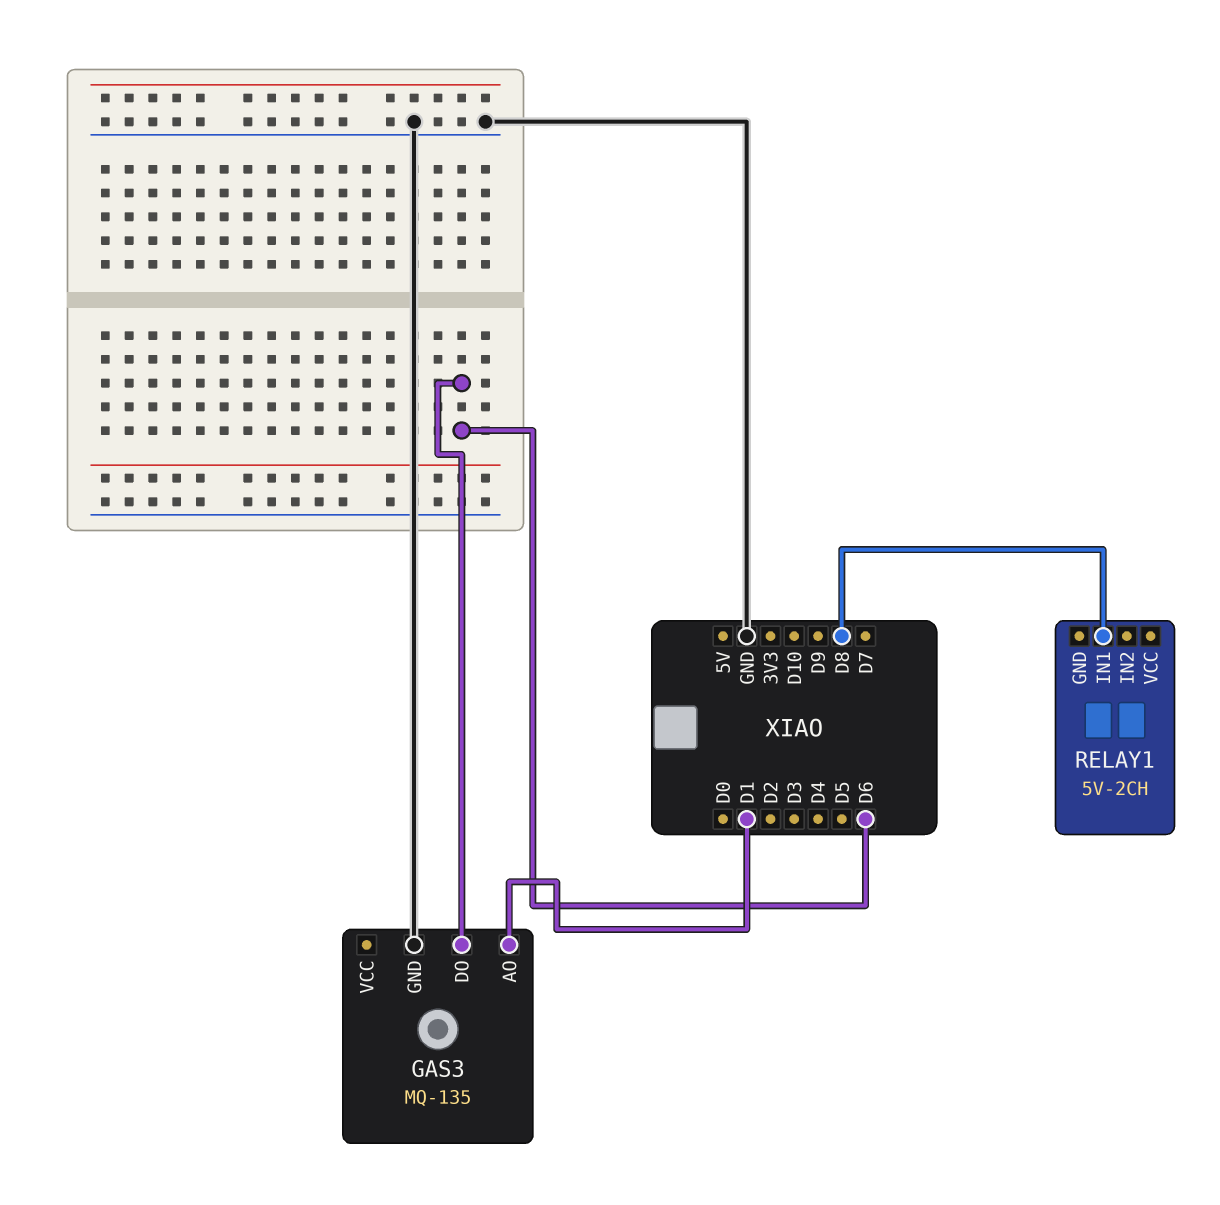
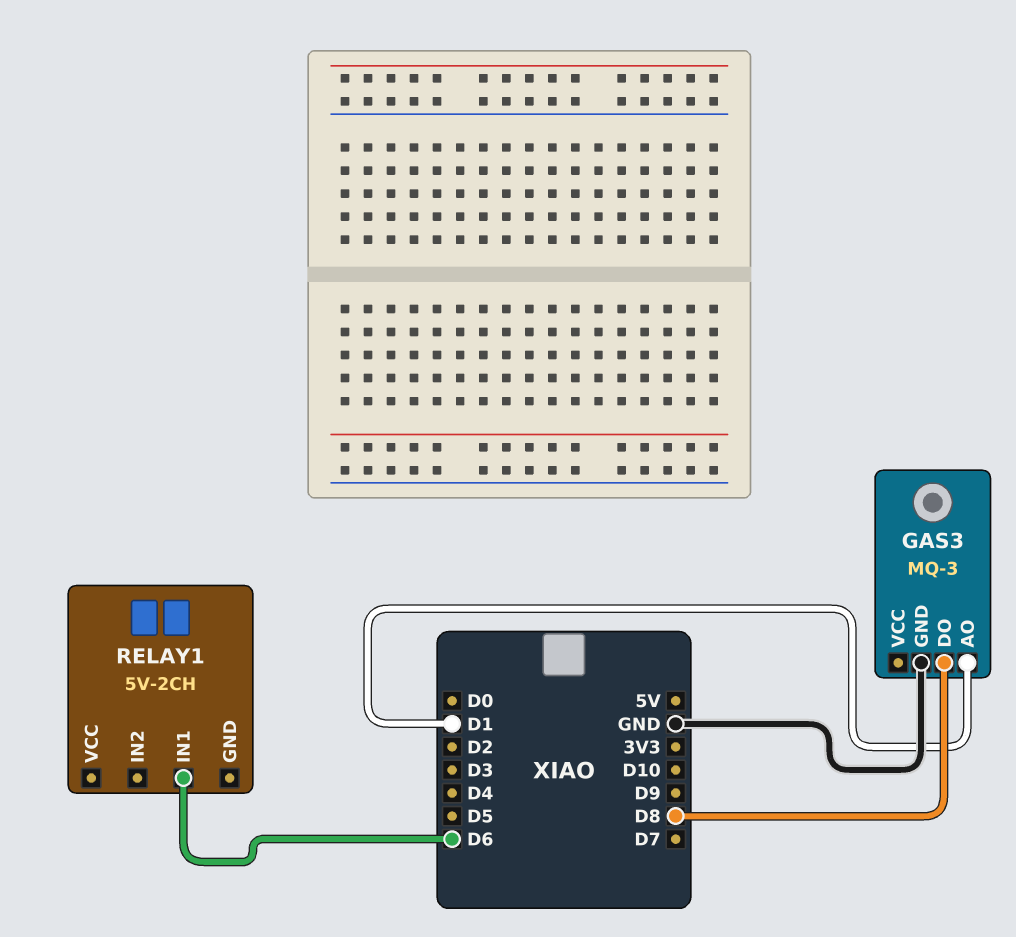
GAS3: MQ-135 -> MQ-3
GAS3 pin DO: D6 -> D8
RELAY1 pin IN1: D8 -> D6

